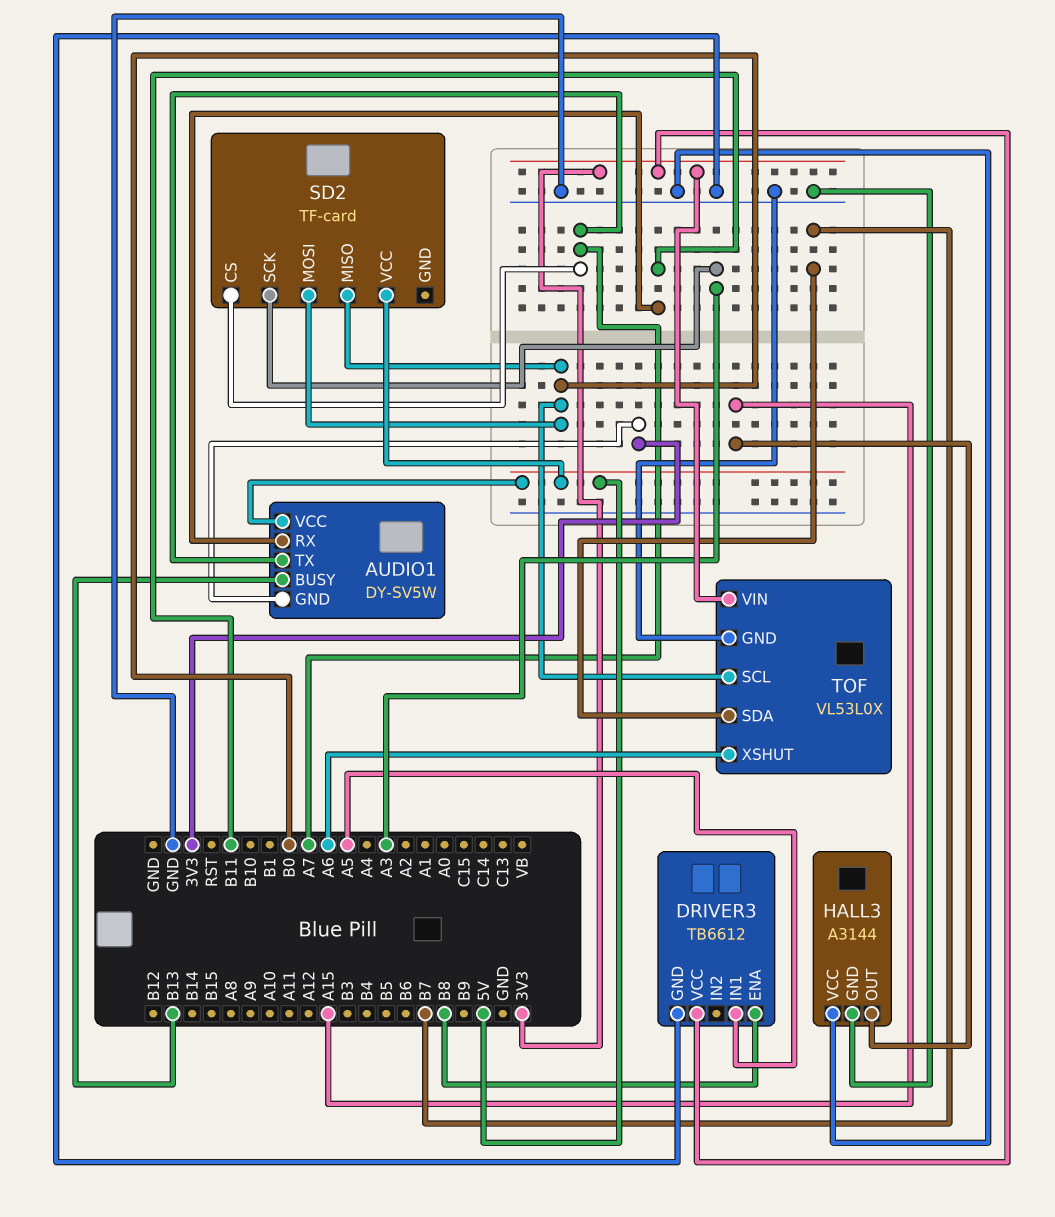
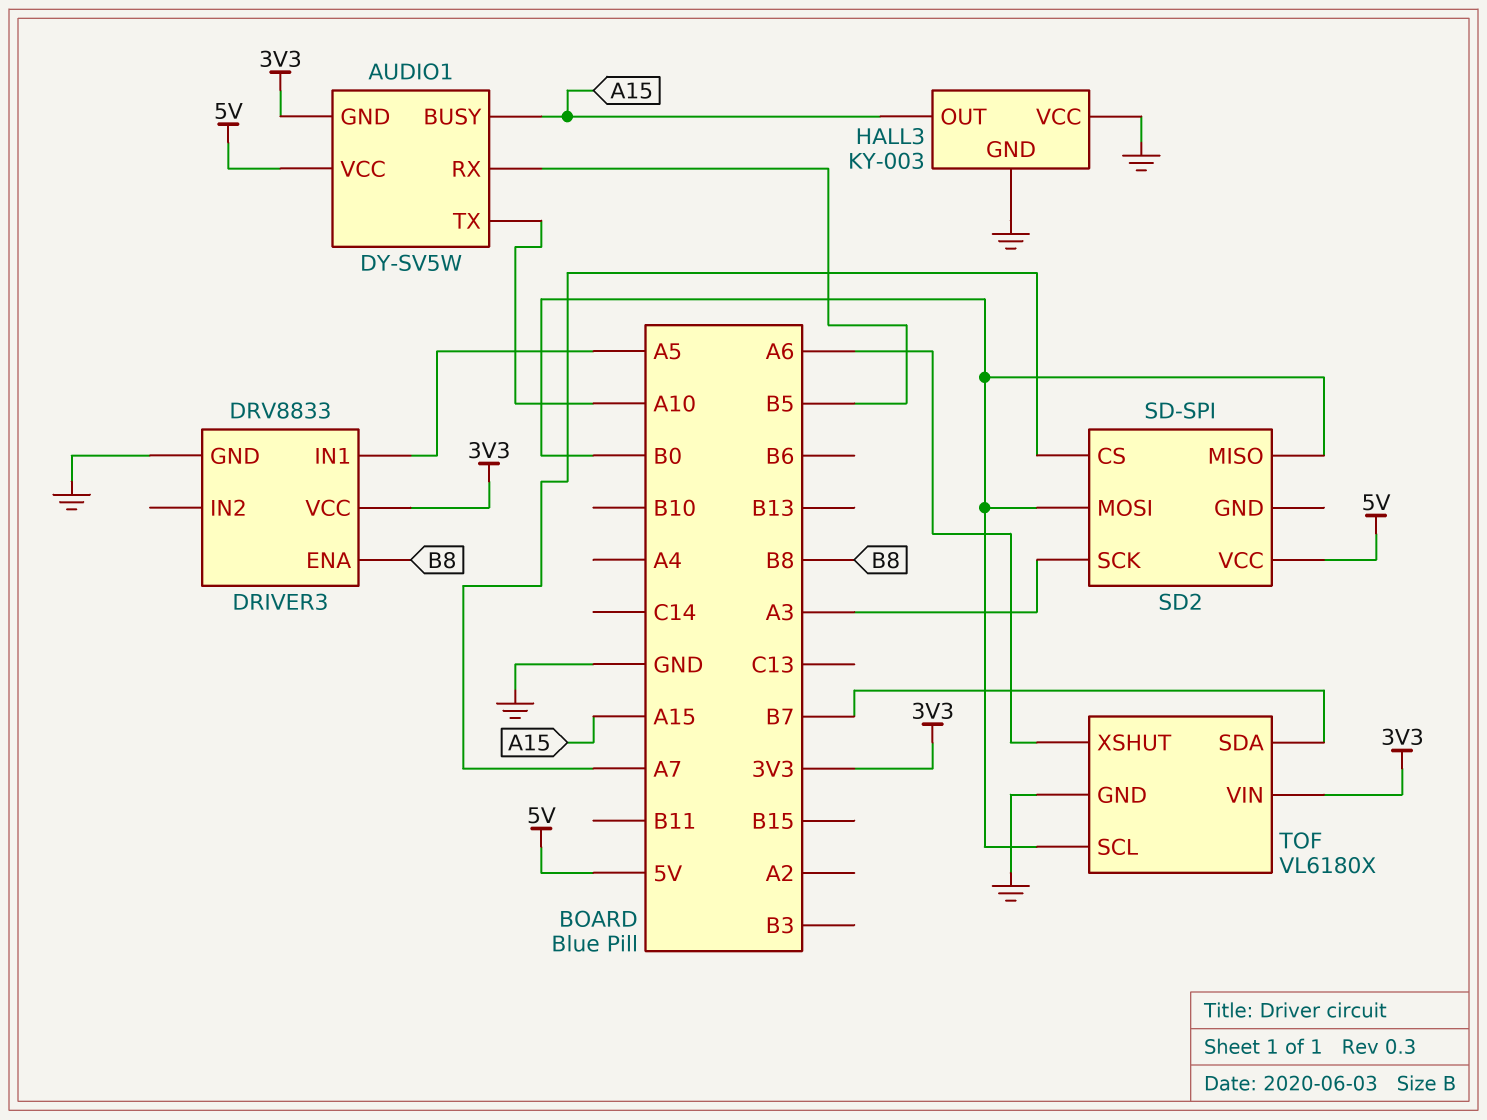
AUDIO1 pin BUSY: B13 -> A15
AUDIO1 pin RX: B11 -> B5
AUDIO1 pin TX: A7 -> A10
DRIVER3: TB6612 -> DRV8833
HALL3: A3144 -> KY-003
SD2: TF-card -> SD-SPI
TOF: VL53L0X -> VL6180X

